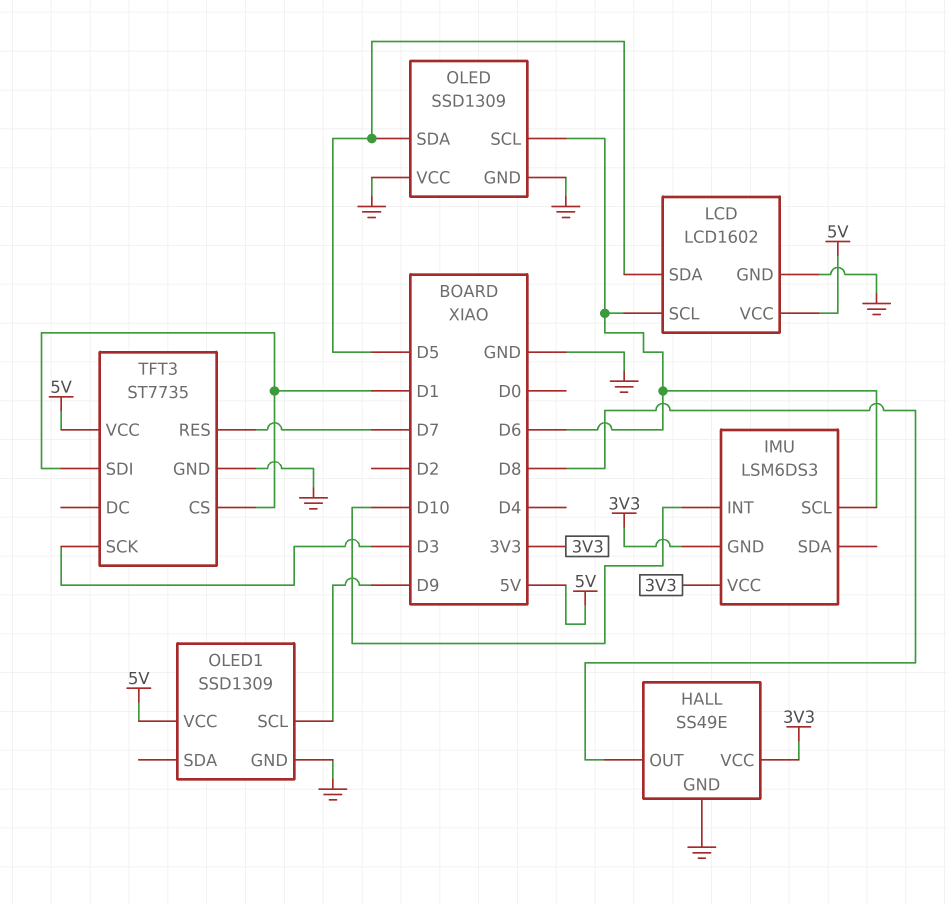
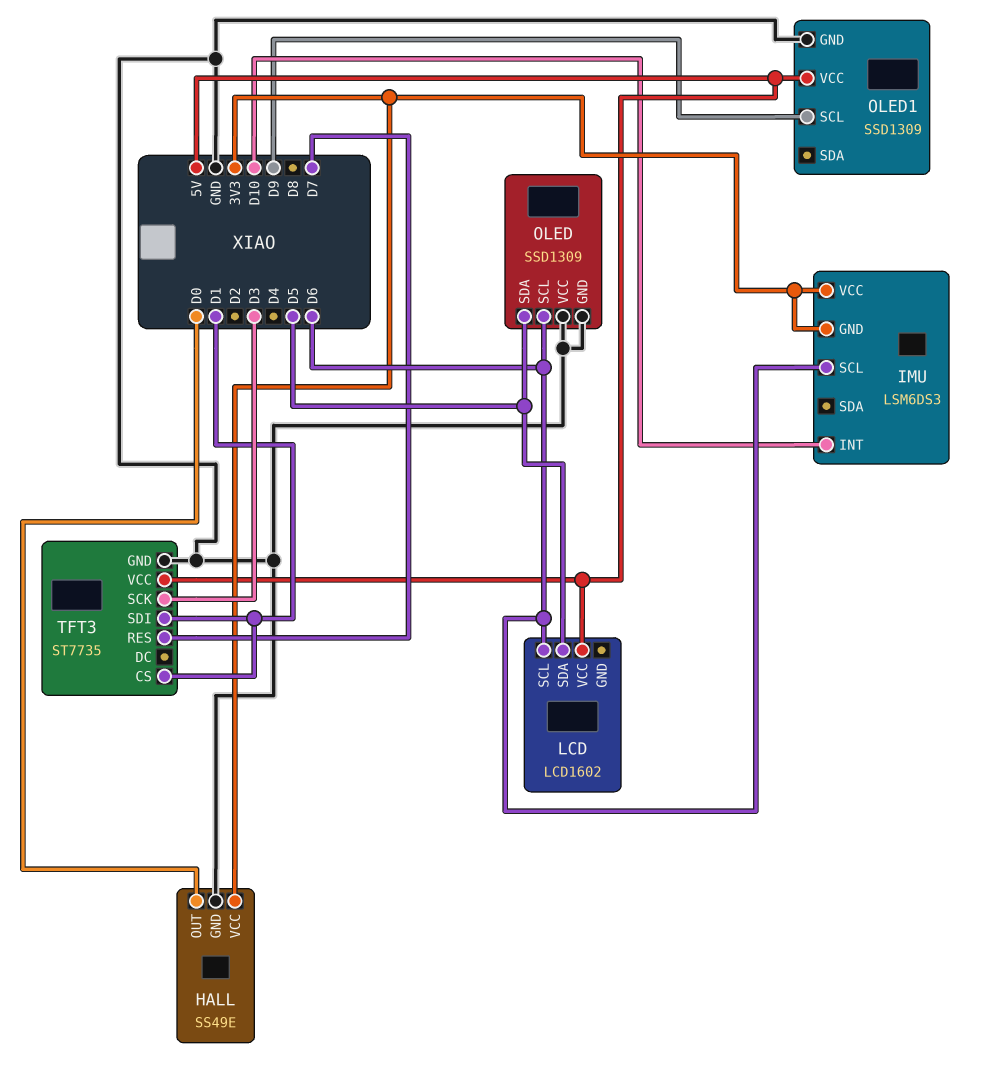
HALL pin OUT: D8 -> D0
LCD pin GND: GND -> none

